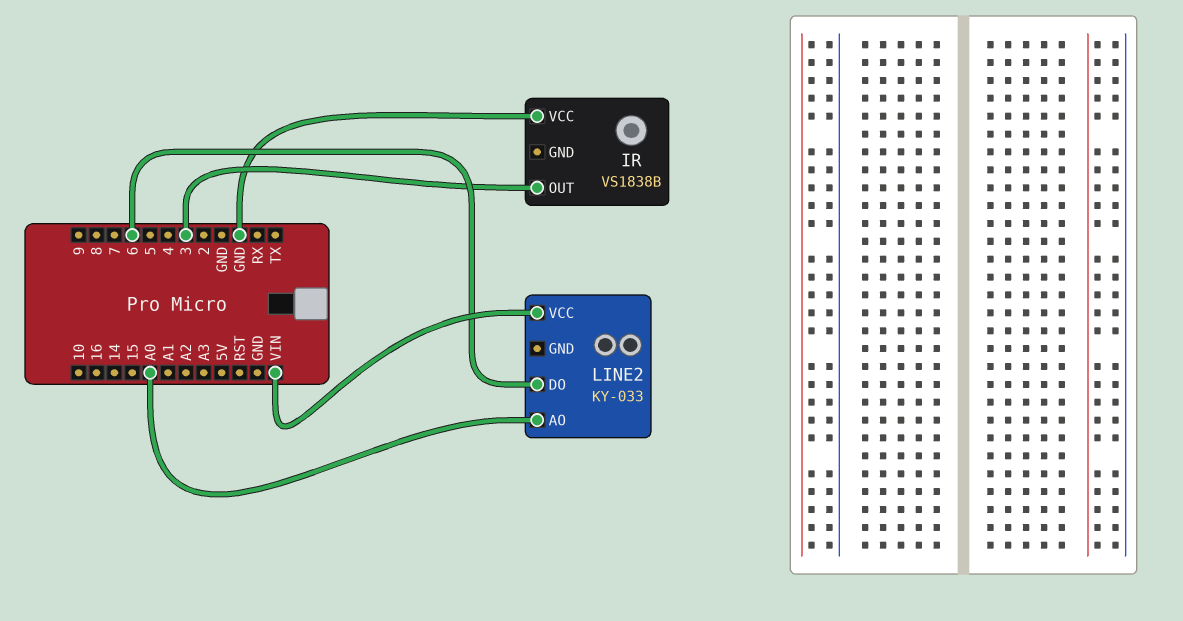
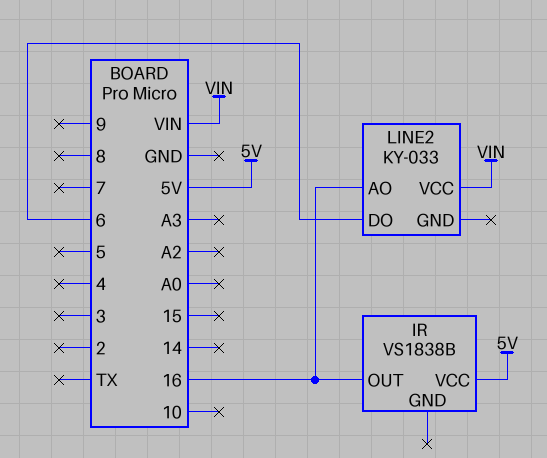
IR pin OUT: 3 -> 16
IR pin VCC: GND -> 5V
LINE2 pin AO: A0 -> 16

